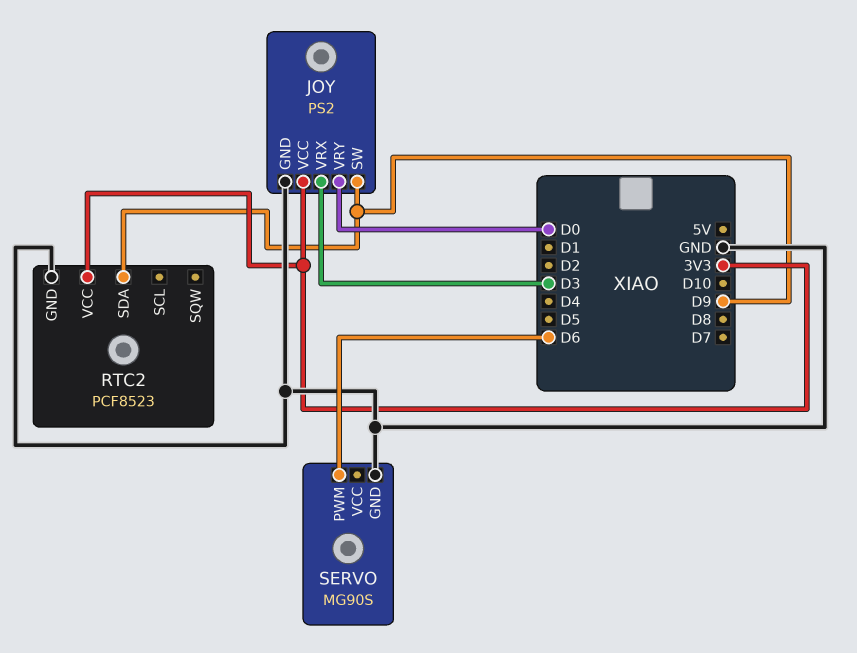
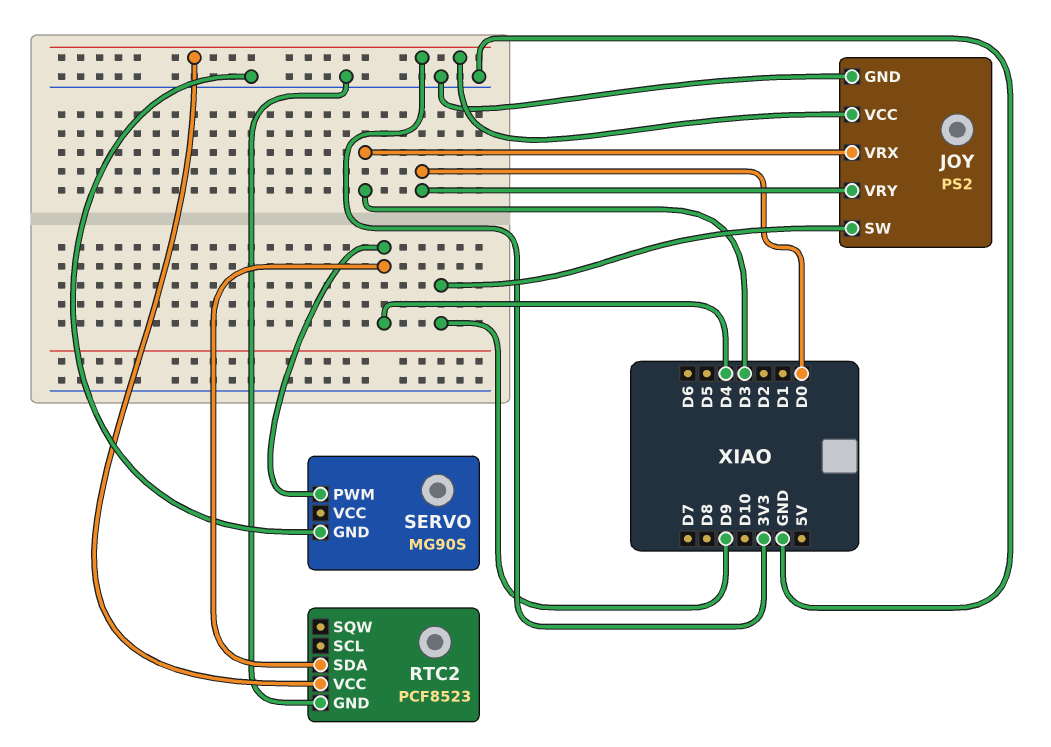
RTC2 pin SDA: D9 -> D4
SERVO pin PWM: D6 -> D4

